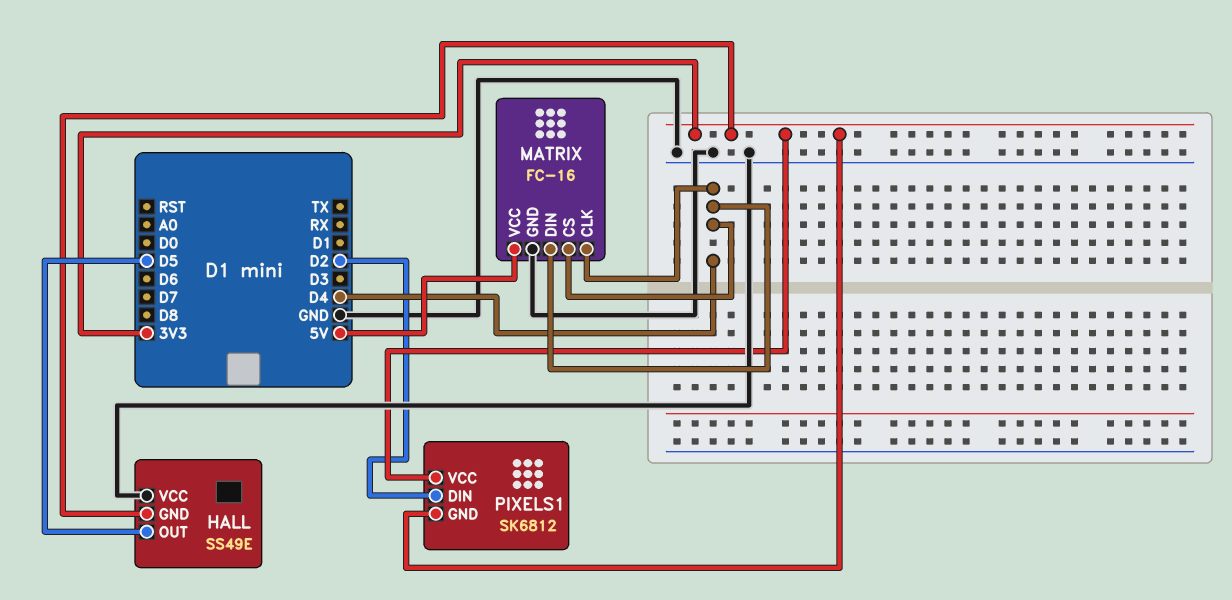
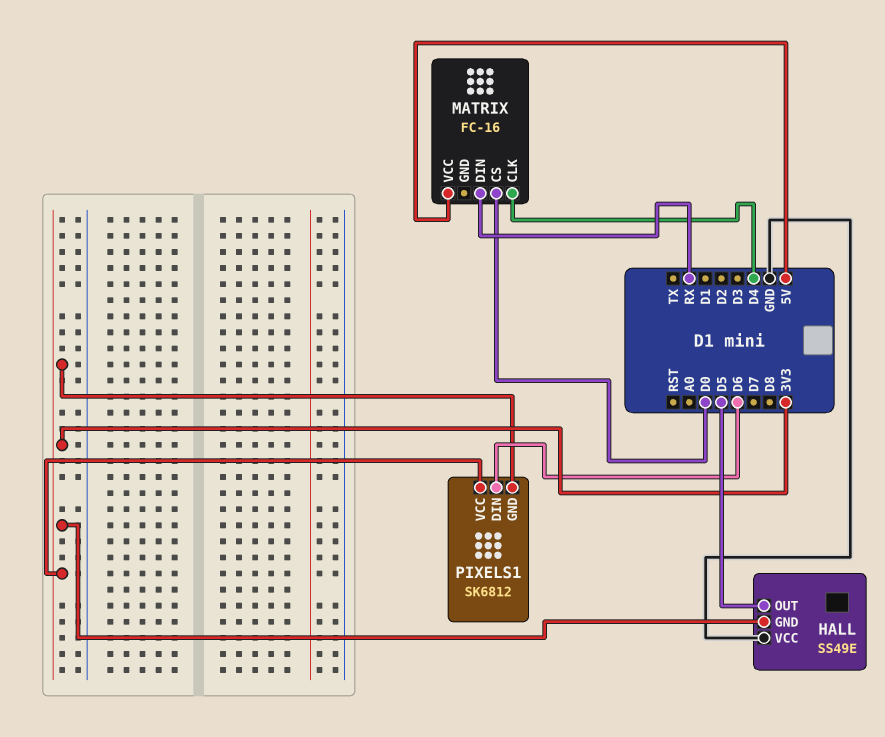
MATRIX pin CS: D4 -> D0
MATRIX pin DIN: D4 -> RX
MATRIX pin GND: GND -> none
PIXELS1 pin DIN: D2 -> D6

